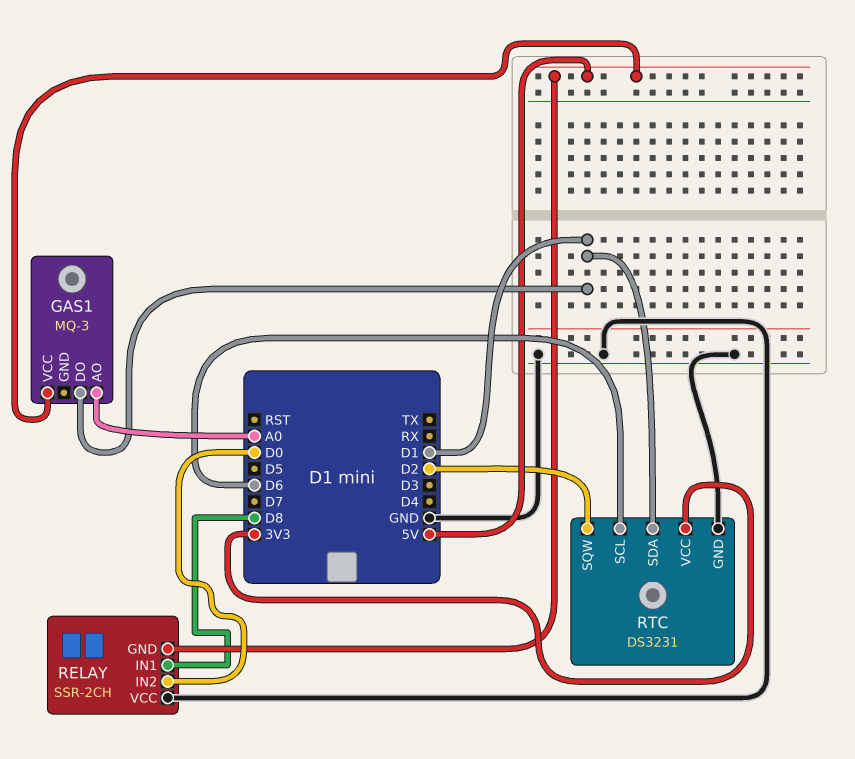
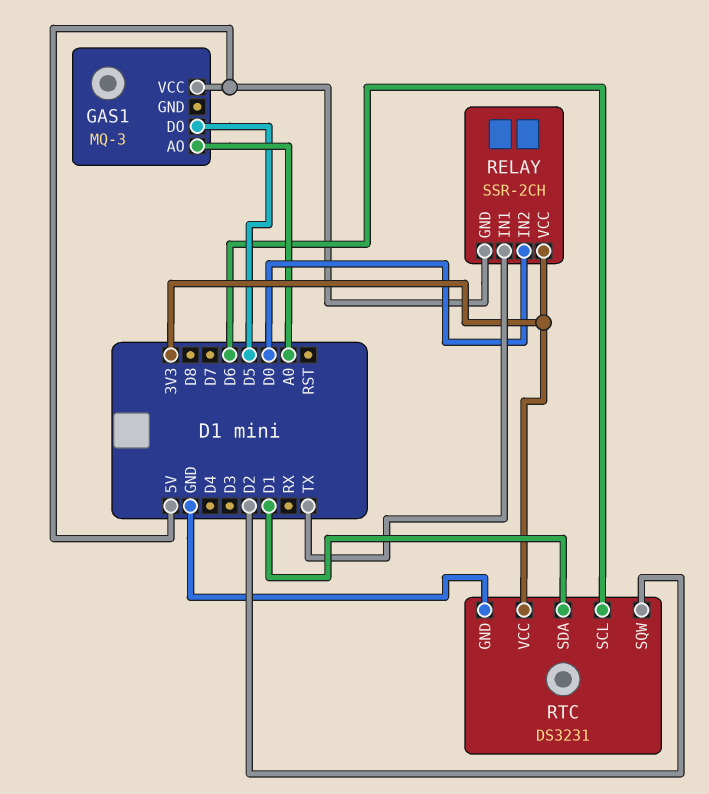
GAS1 pin DO: D1 -> D5
RELAY pin IN1: D8 -> TX
RELAY pin VCC: GND -> 3V3

